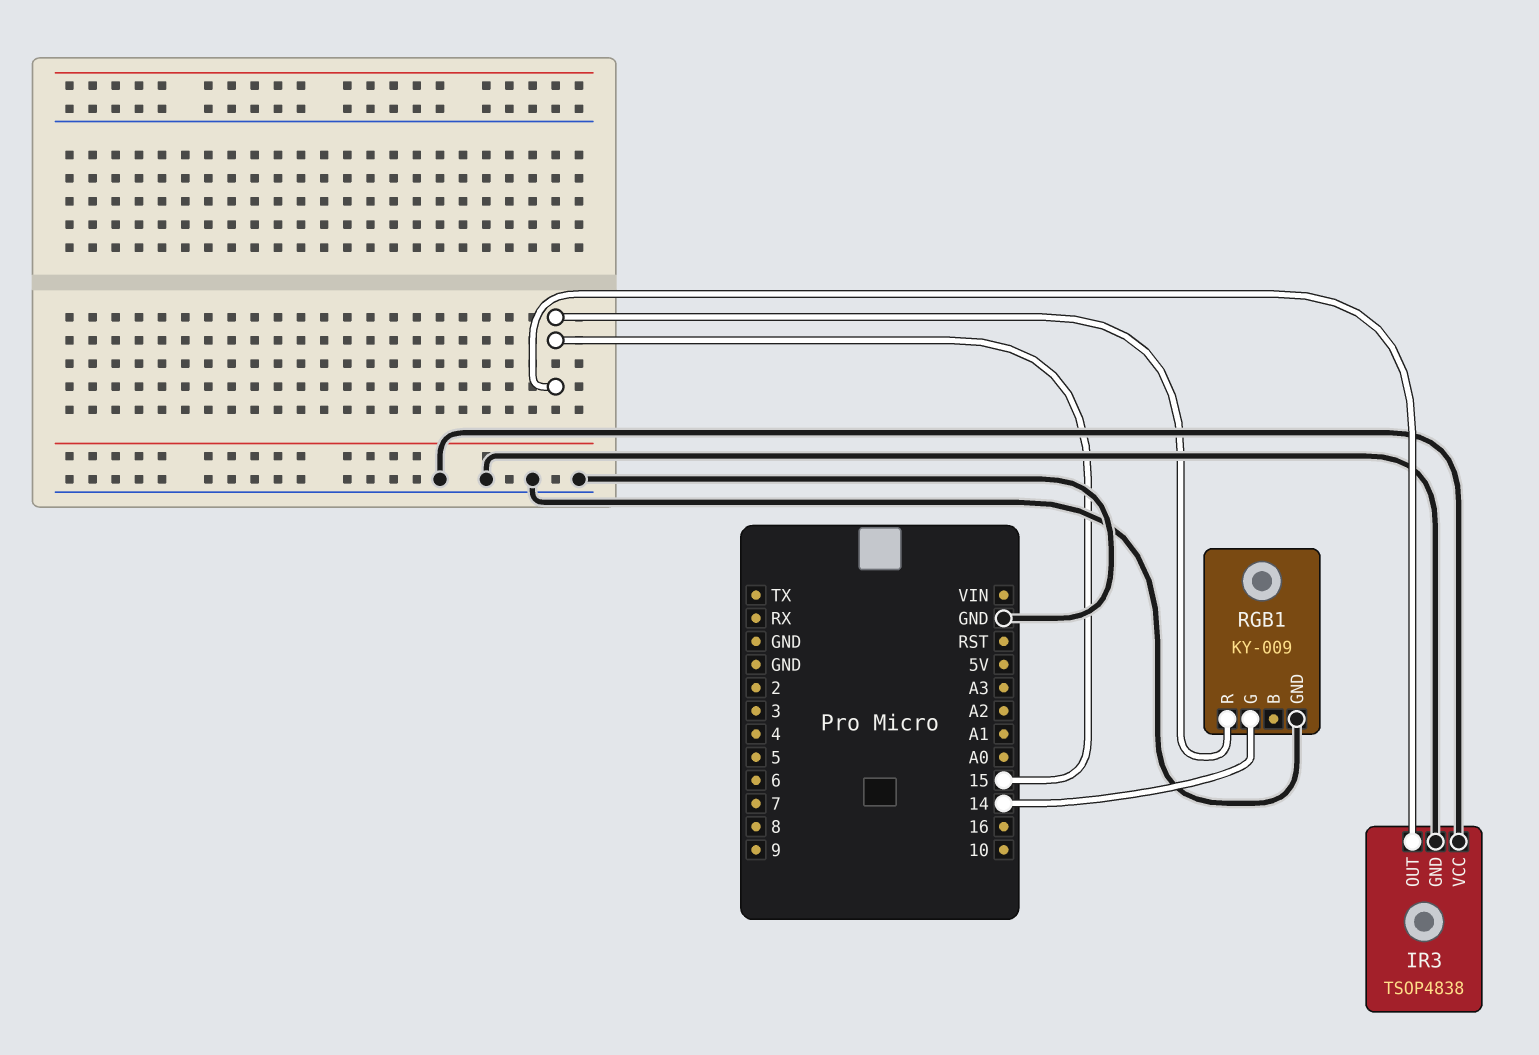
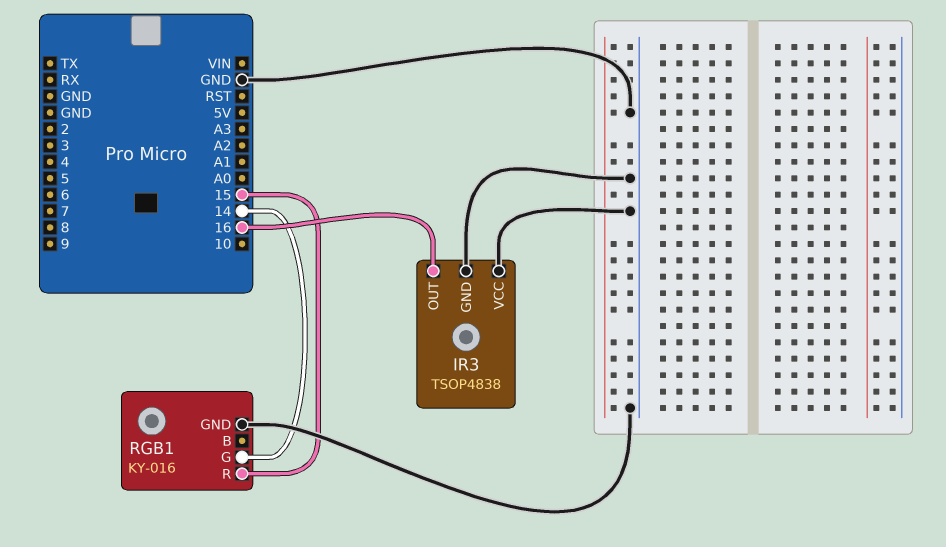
IR3 pin OUT: 15 -> 16
RGB1: KY-009 -> KY-016

